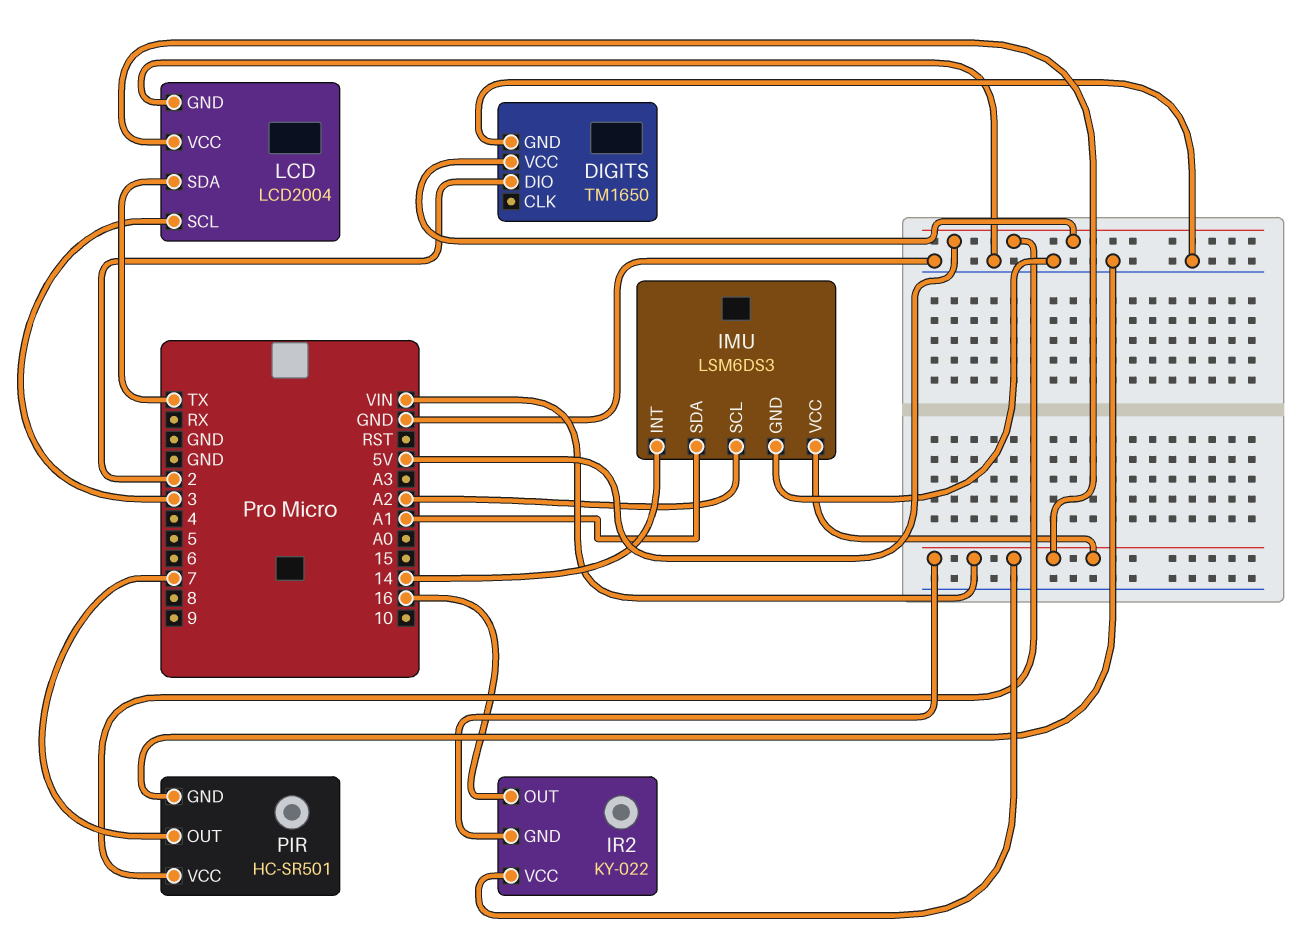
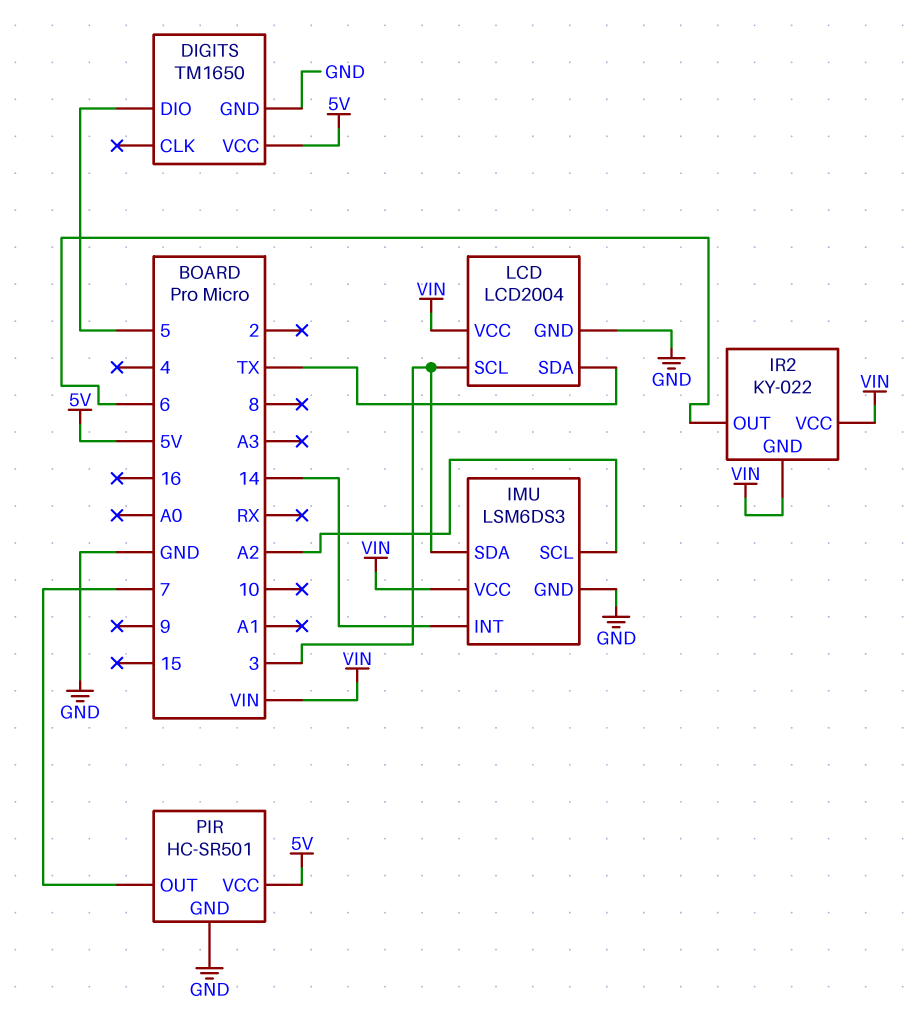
DIGITS pin DIO: 2 -> 5
IMU pin SDA: A1 -> 3
IR2 pin OUT: 16 -> 6

